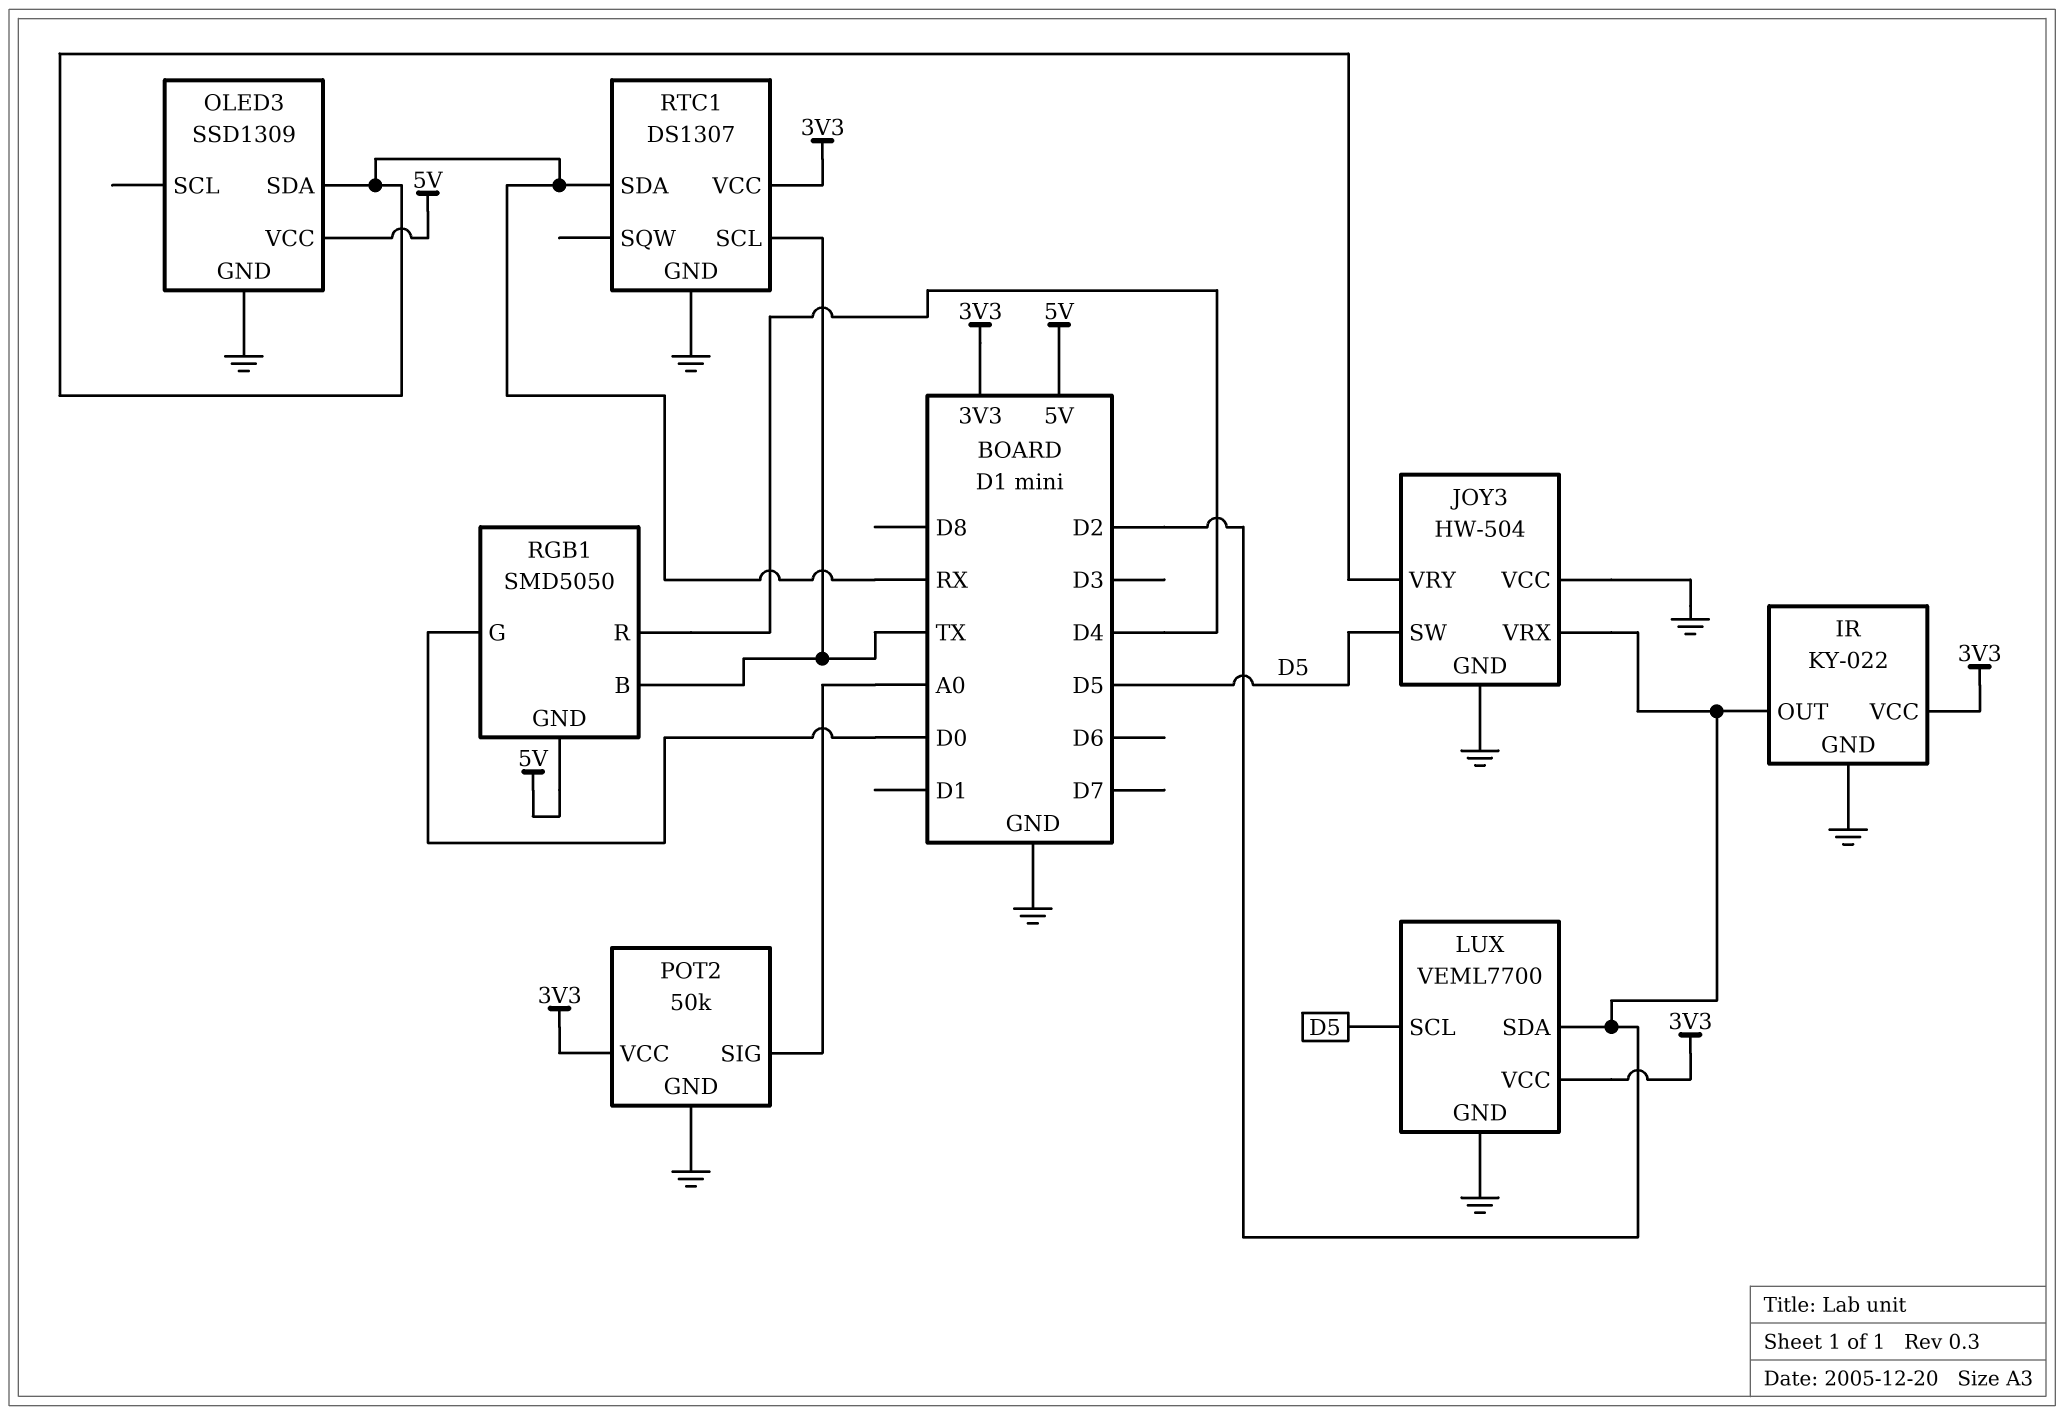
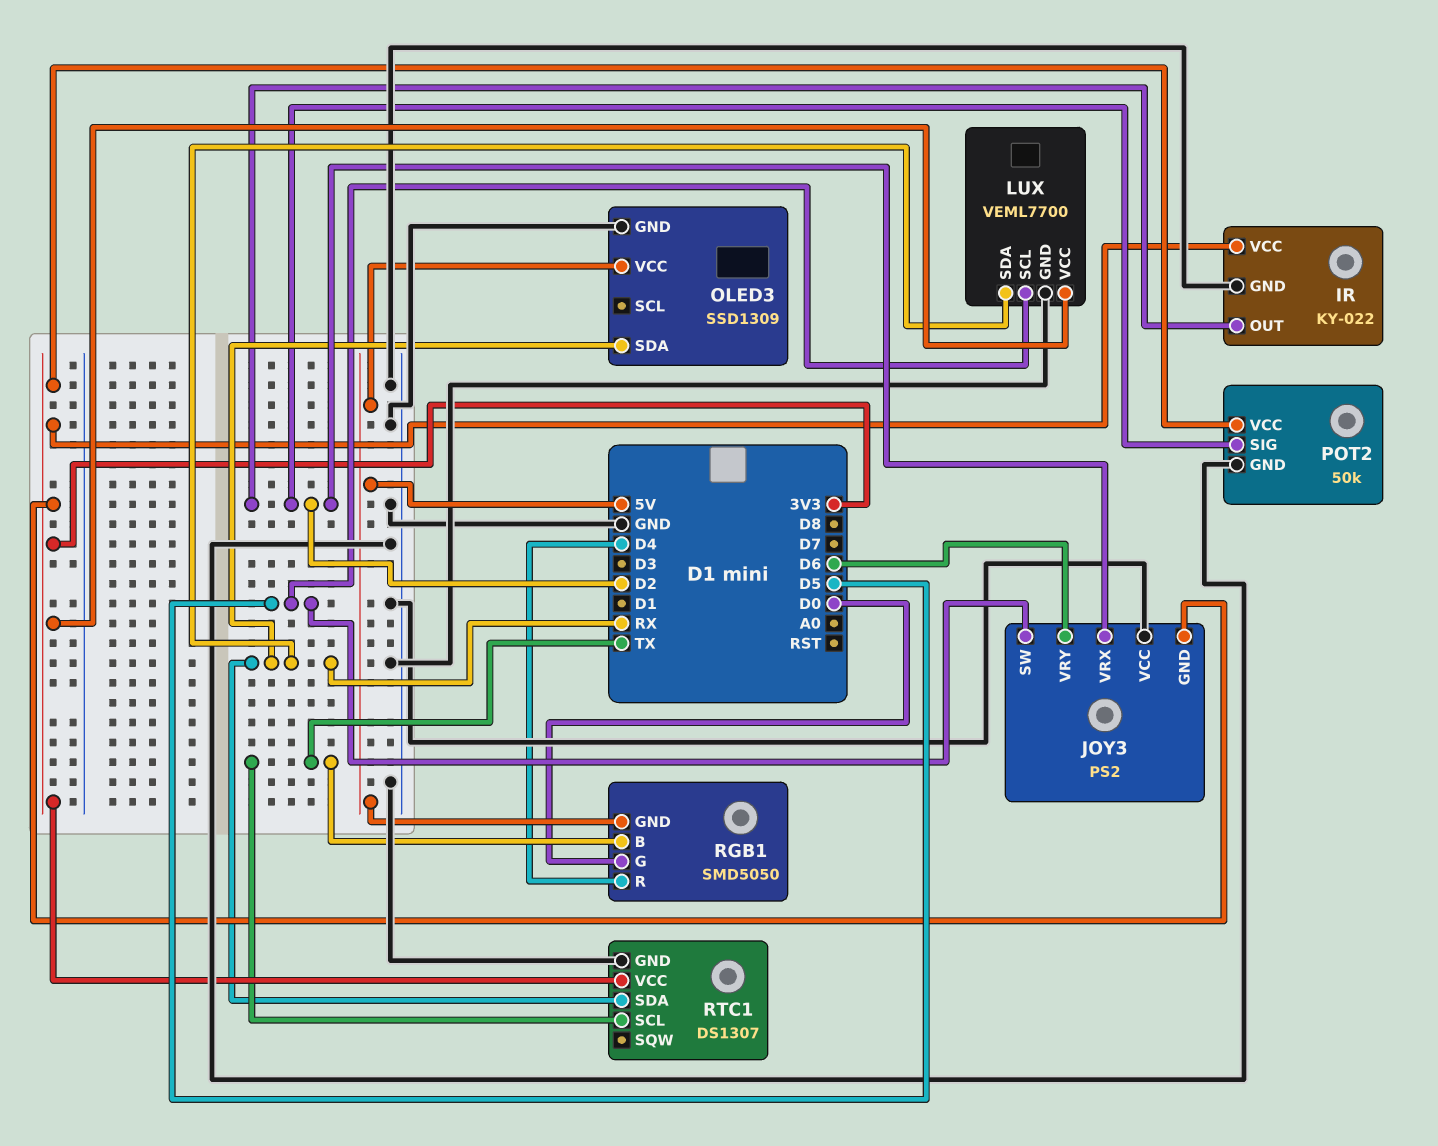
JOY3: HW-504 -> PS2
JOY3 pin GND: GND -> 3V3
JOY3 pin VRY: RX -> D6
LUX pin SDA: D2 -> RX
POT2 pin SIG: A0 -> D2

